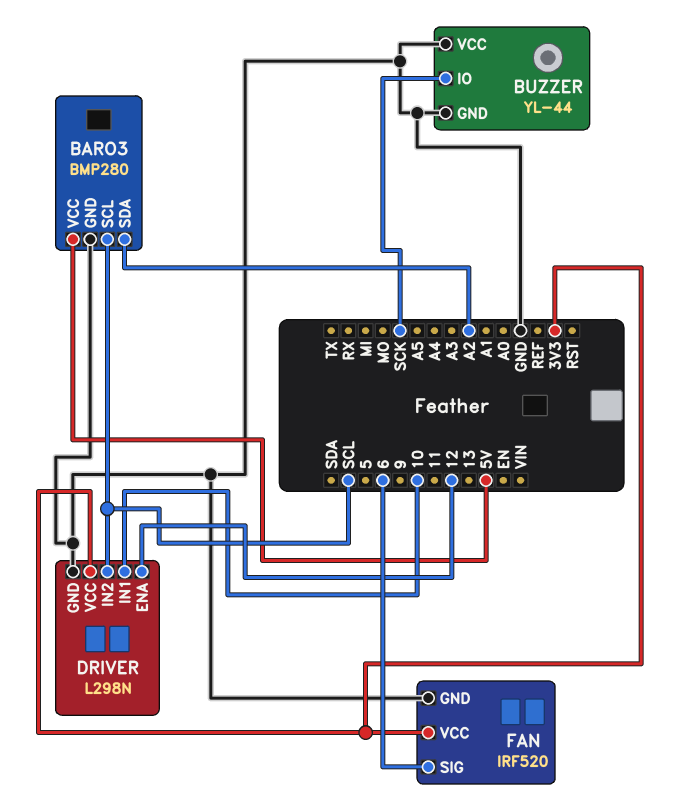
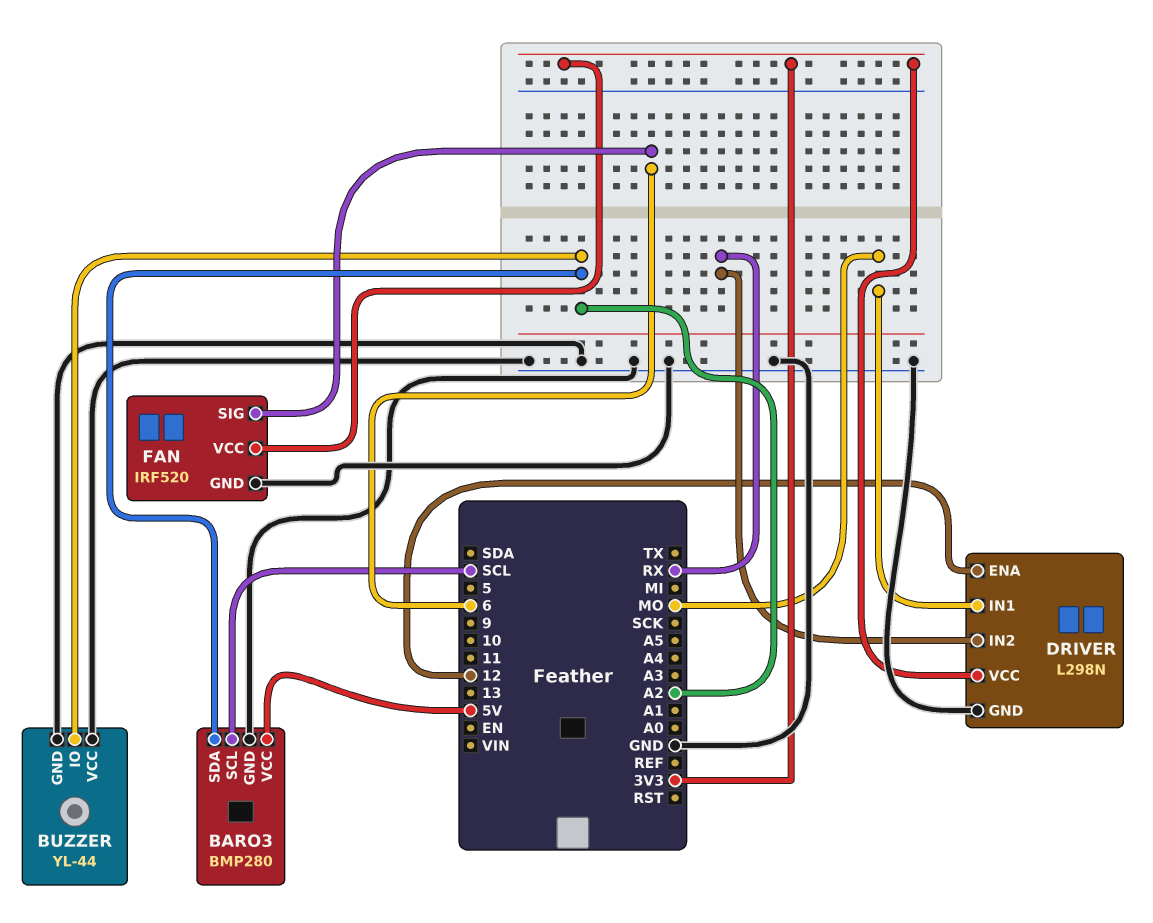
BUZZER pin IO: SCK -> A2
DRIVER pin IN1: 10 -> MO
DRIVER pin IN2: SCL -> RX

